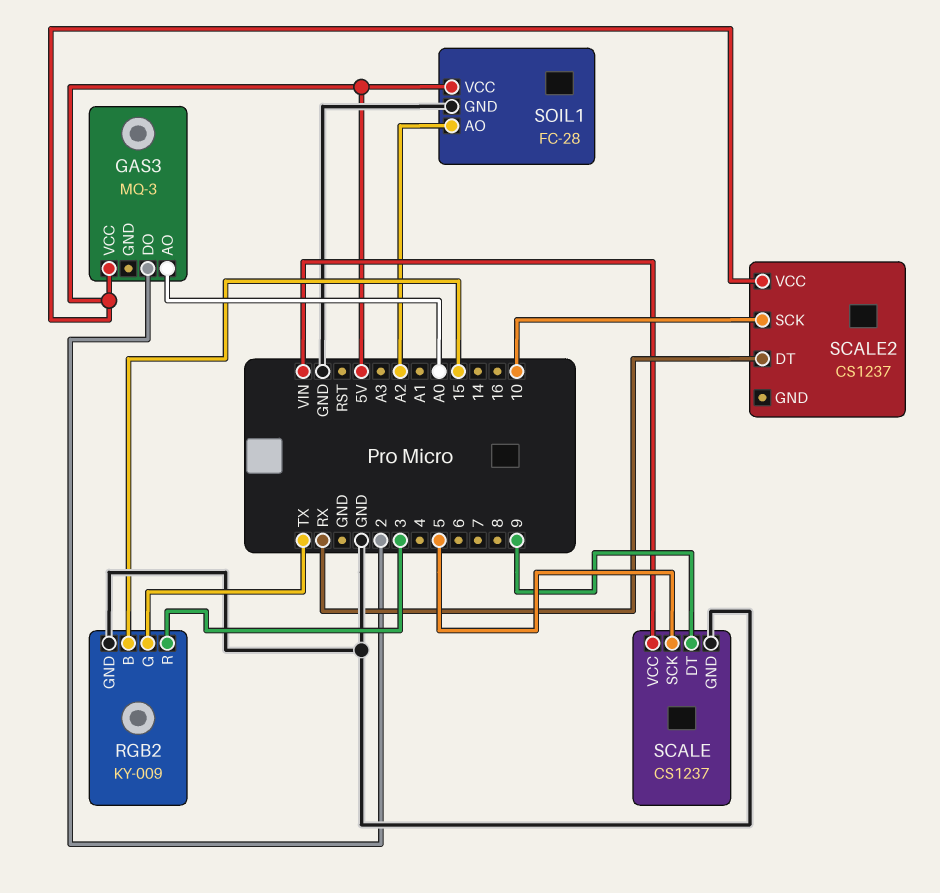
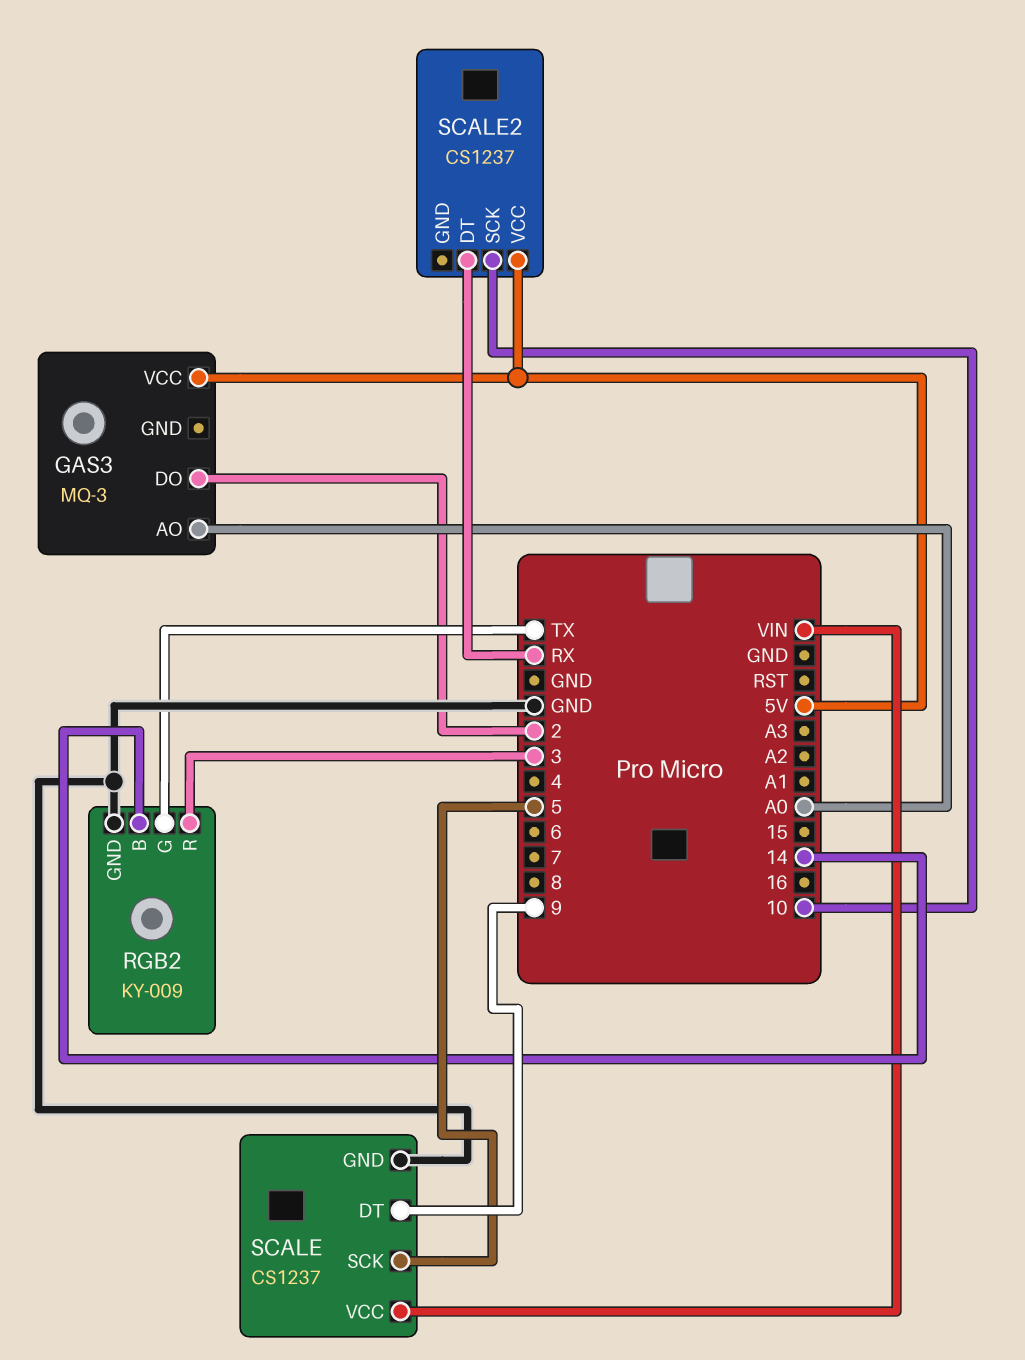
RGB2 pin B: 15 -> 14
SOIL1: FC-28 -> none
SOIL1 pin AO: A2 -> none
SOIL1 pin GND: GND -> none
SOIL1 pin VCC: 5V -> none

